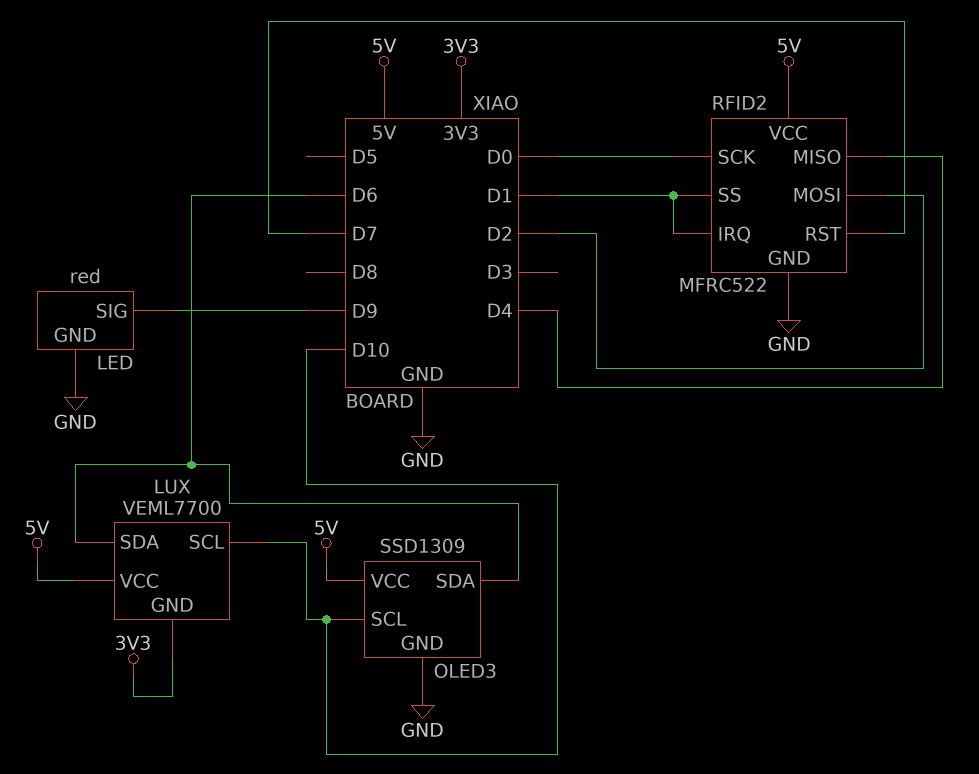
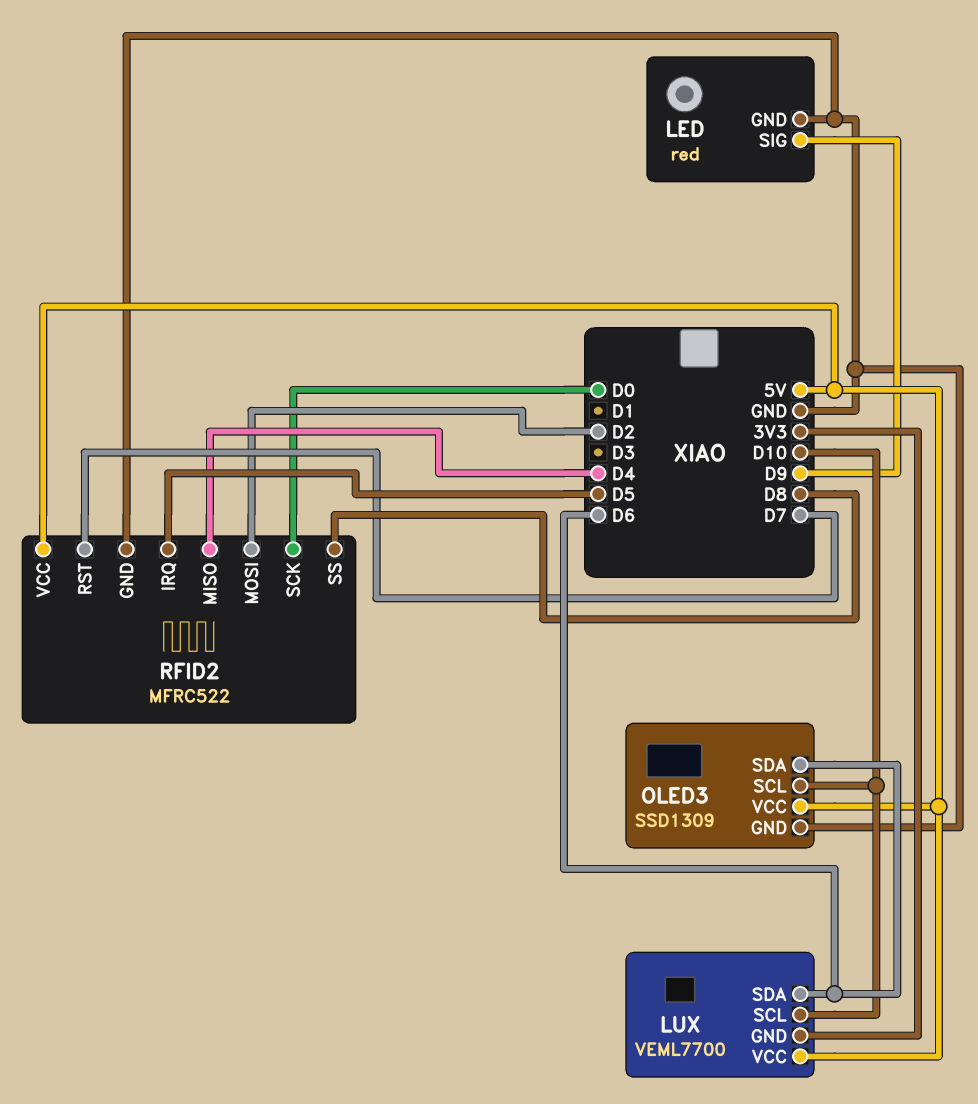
RFID2 pin IRQ: D1 -> D5
RFID2 pin SS: D1 -> D8

